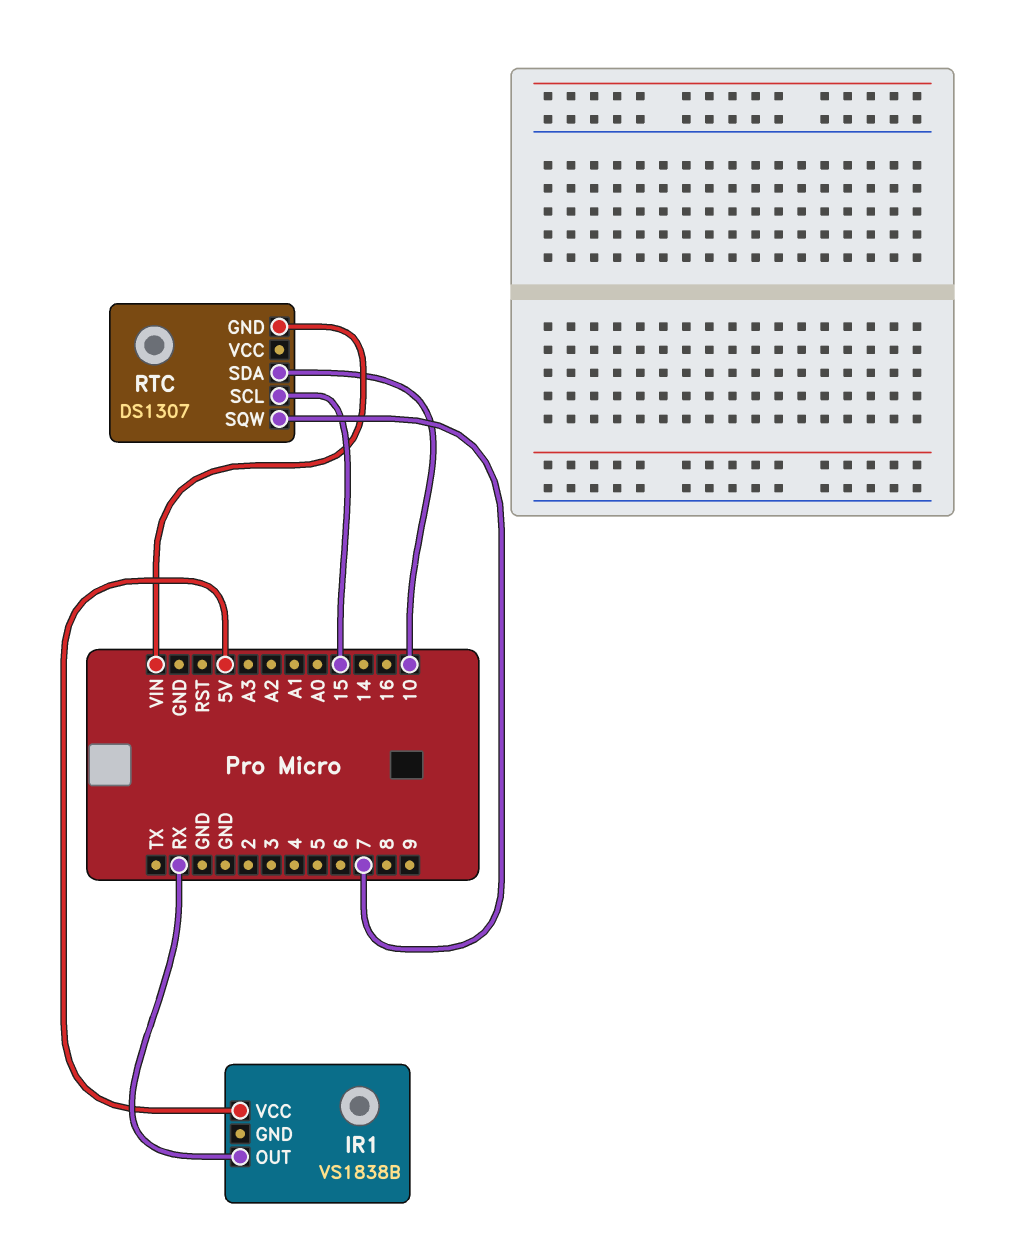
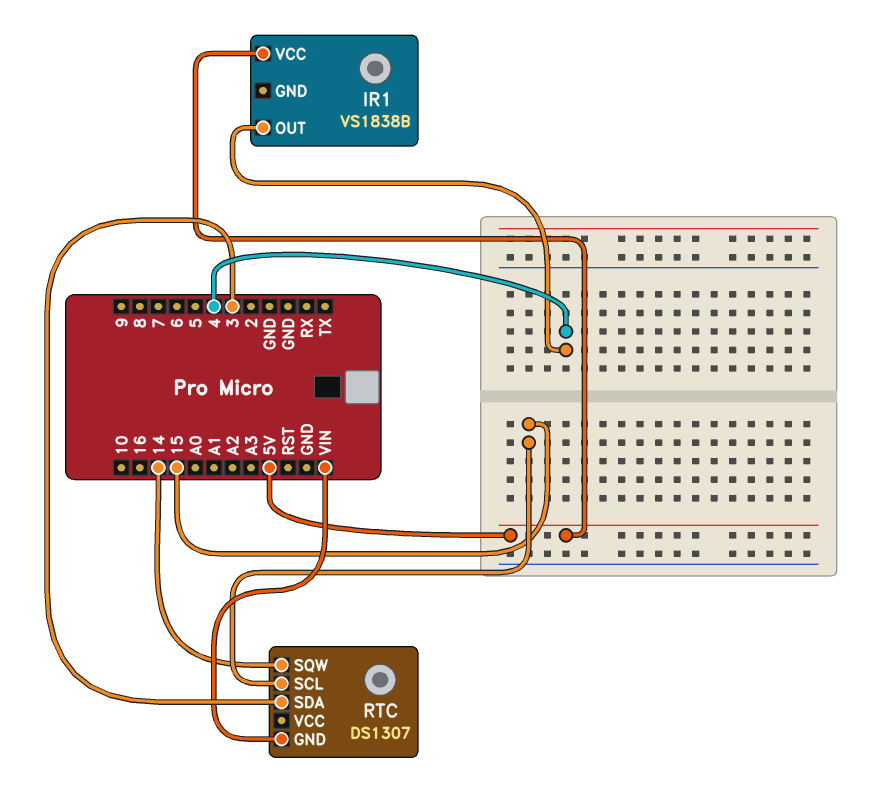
IR1 pin OUT: RX -> 4
RTC pin SDA: 10 -> 3
RTC pin SQW: 7 -> 14

